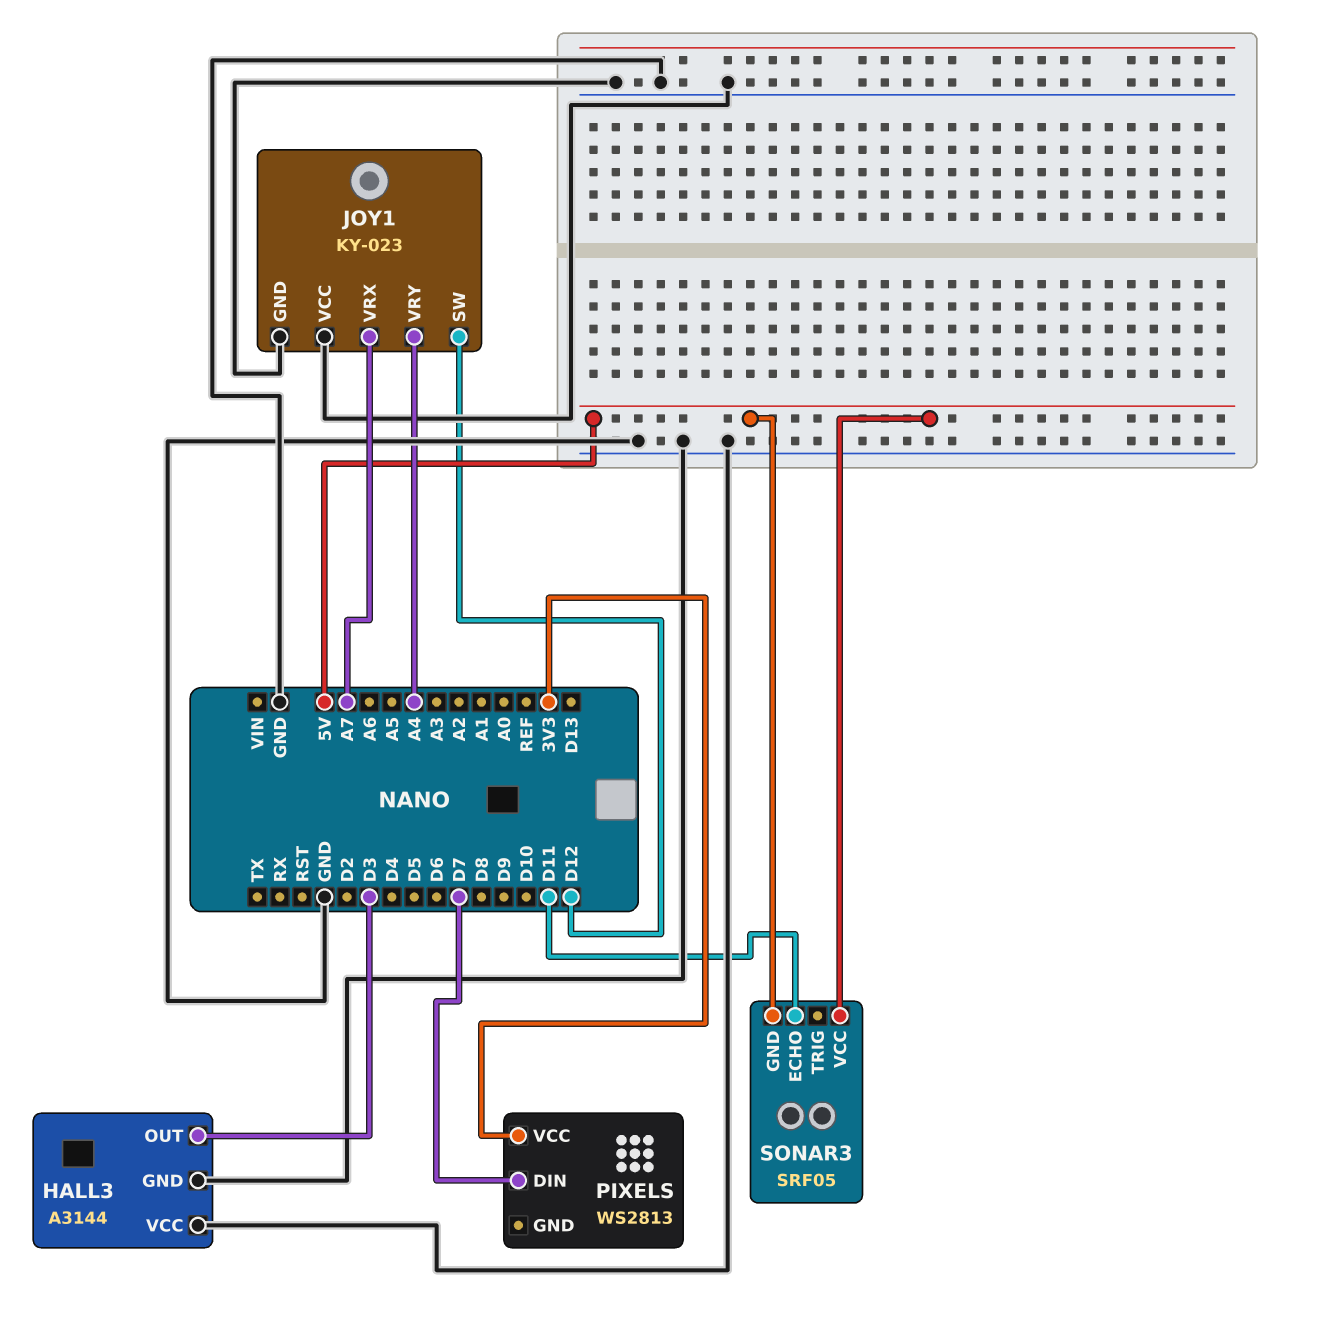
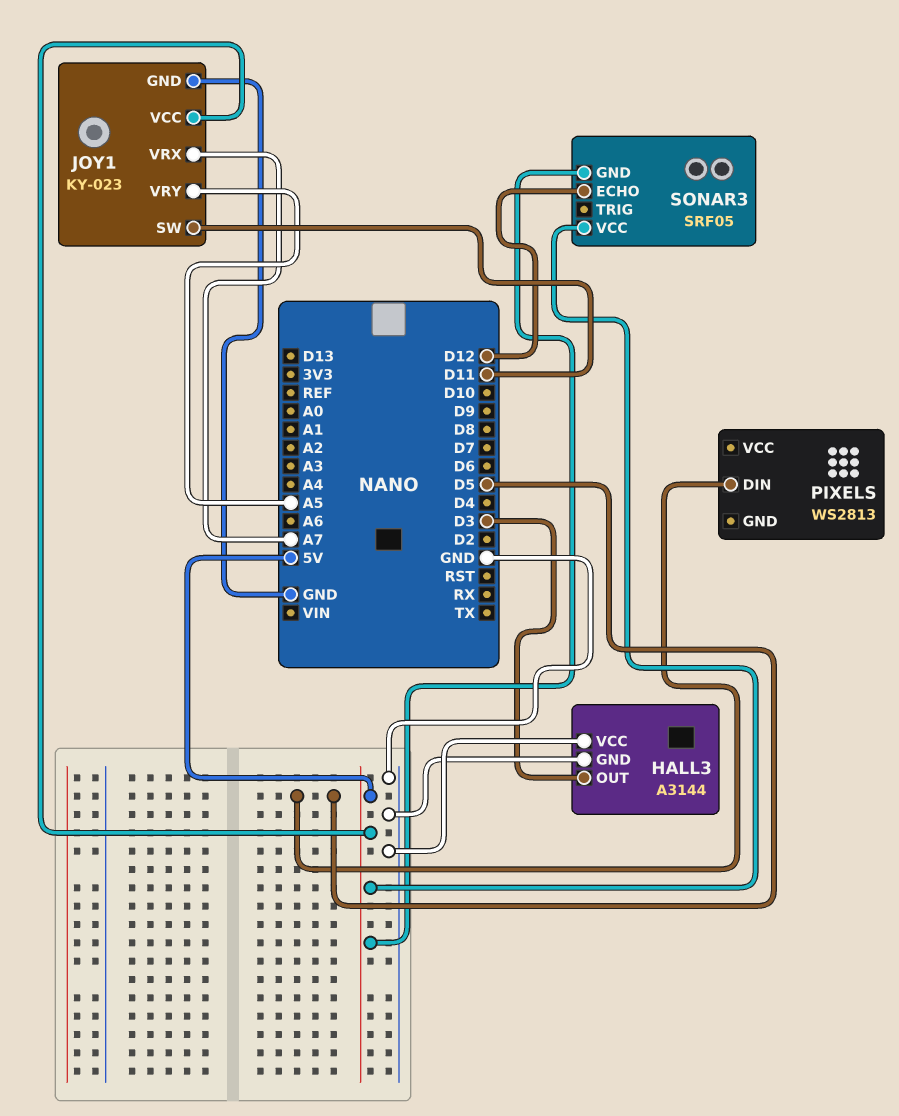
JOY1 pin SW: D12 -> D11
JOY1 pin VCC: GND -> 5V
JOY1 pin VRY: A4 -> A5
PIXELS pin DIN: D7 -> D5
PIXELS pin VCC: 3V3 -> none
SONAR3 pin ECHO: D11 -> D12

